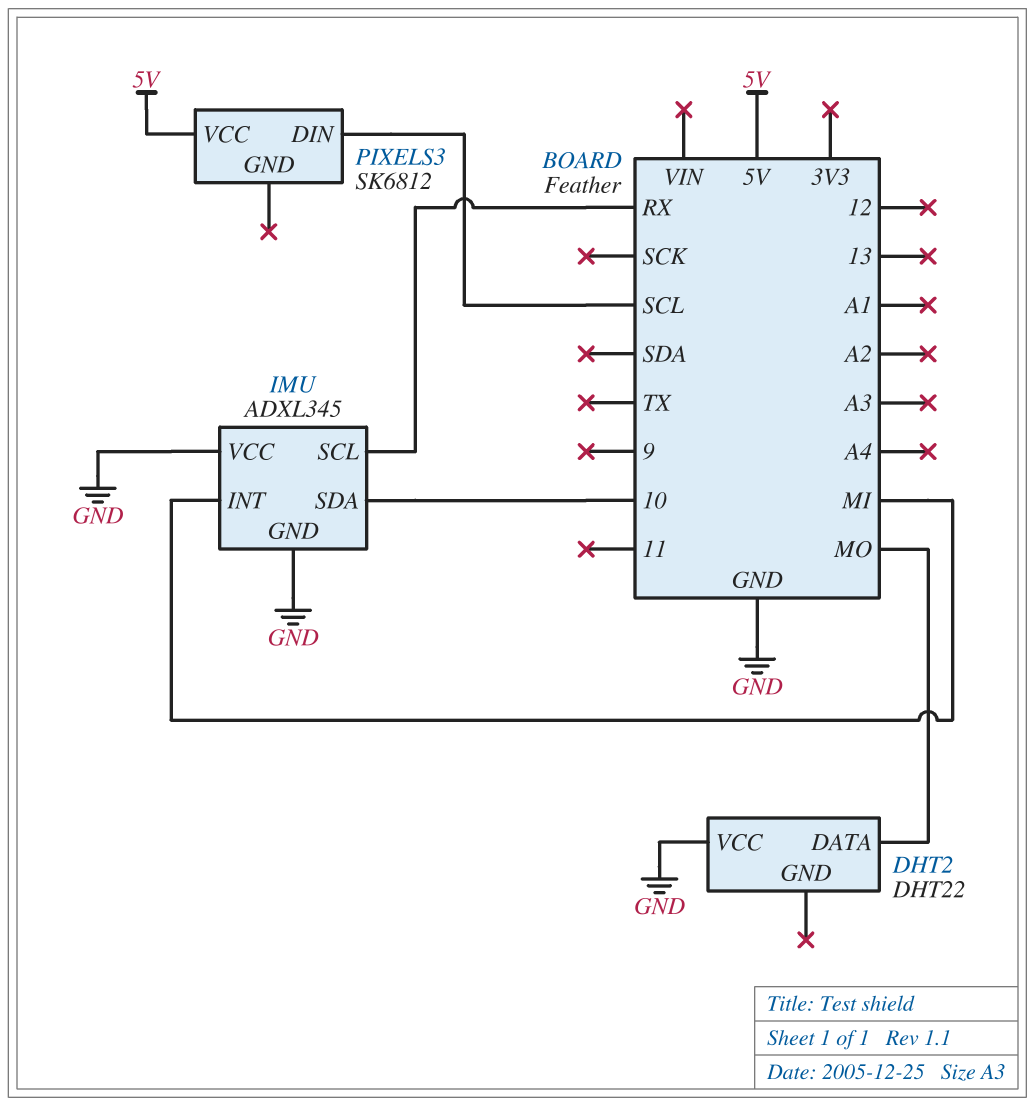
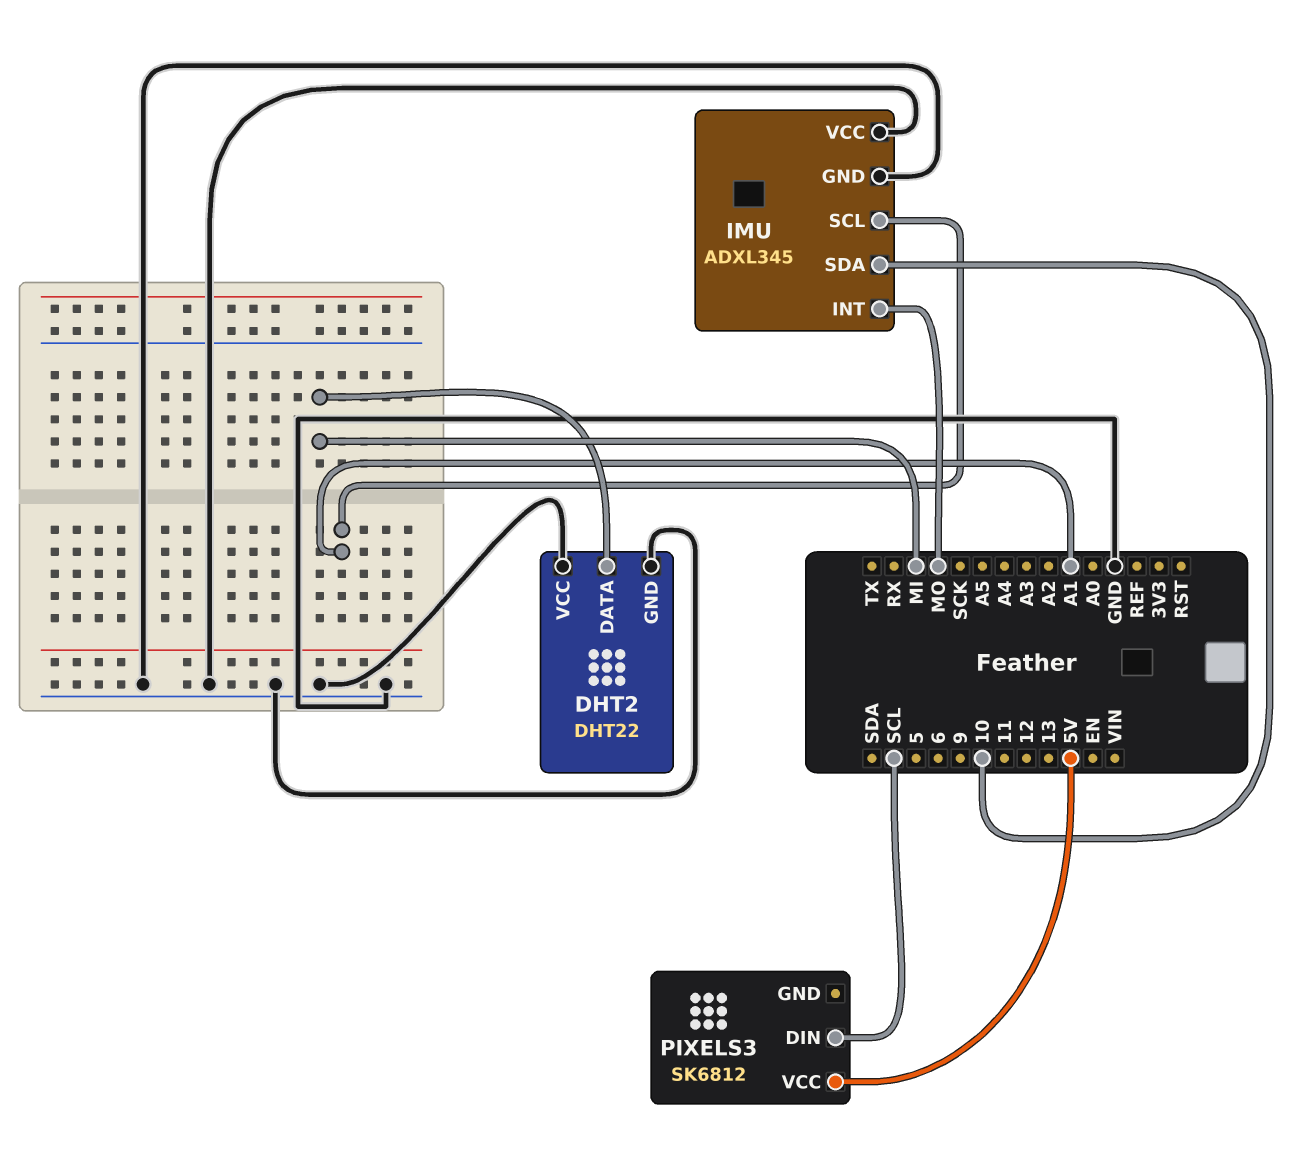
DHT2 pin DATA: MO -> MI
DHT2 pin GND: none -> GND
IMU pin INT: MI -> MO
IMU pin SCL: RX -> A1

